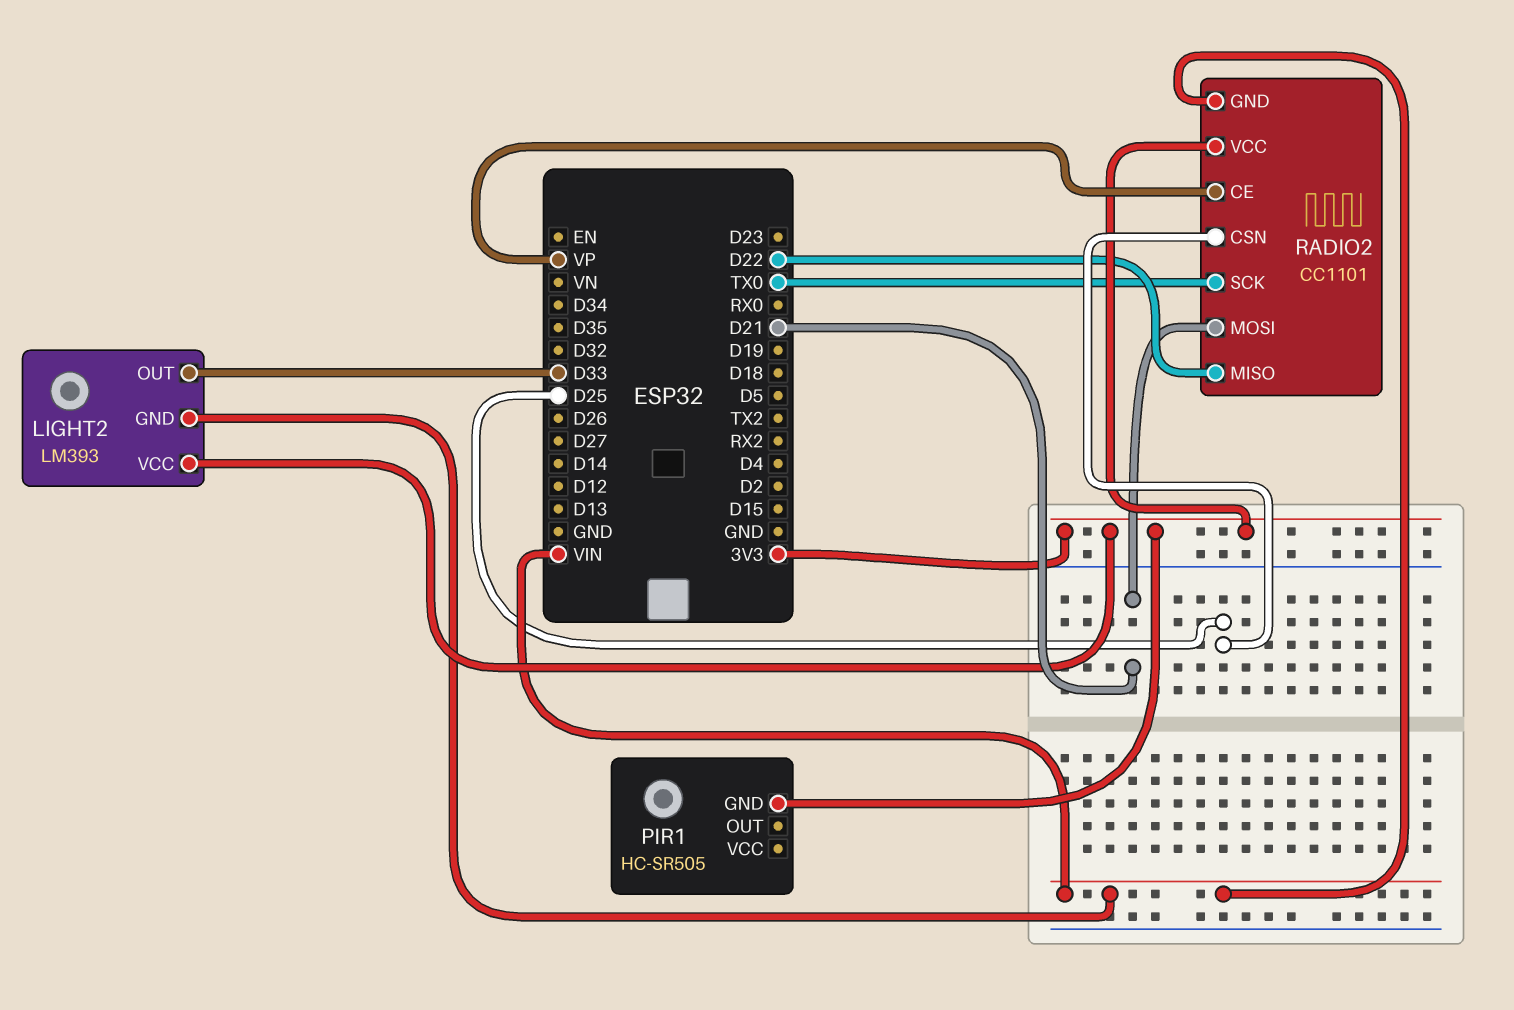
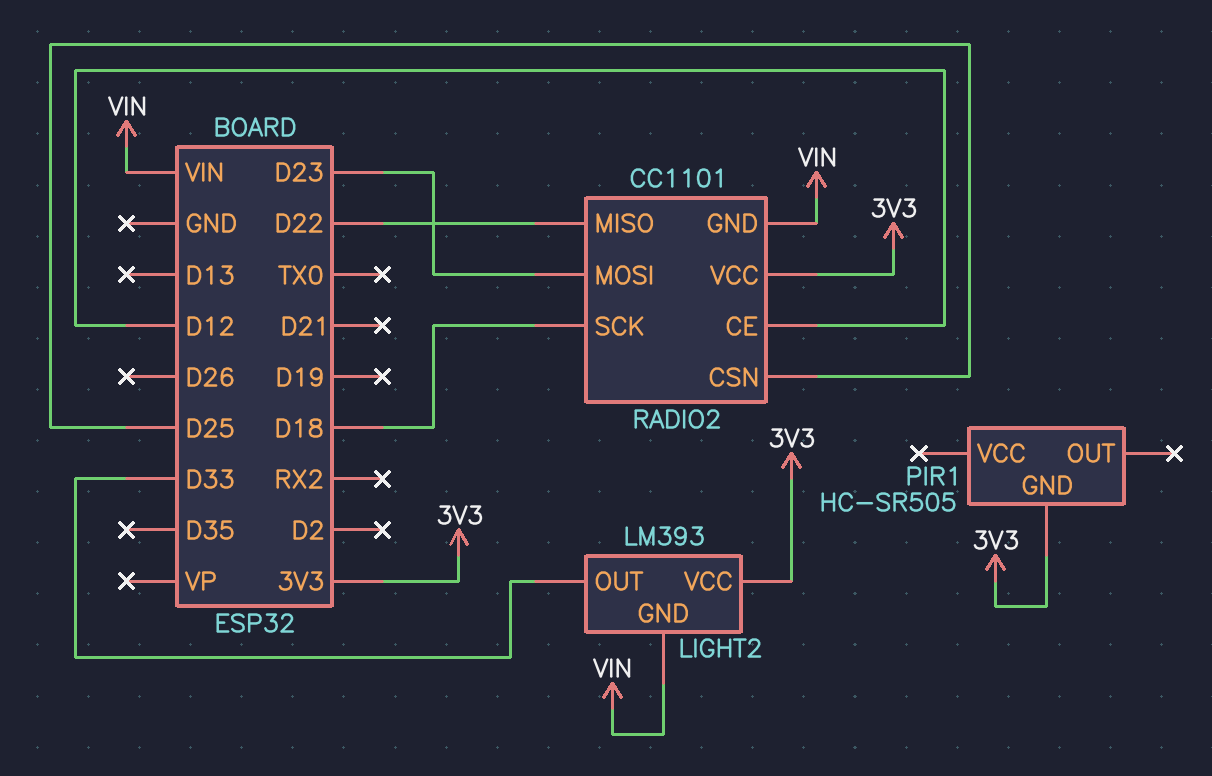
RADIO2 pin CE: VP -> D12
RADIO2 pin MOSI: D21 -> D23
RADIO2 pin SCK: TX0 -> D18

